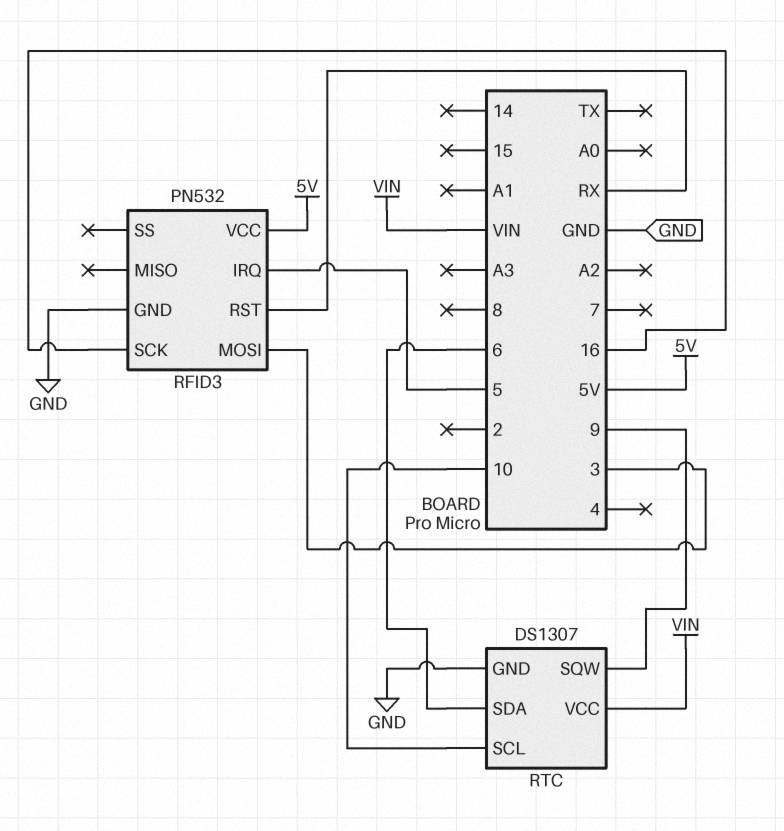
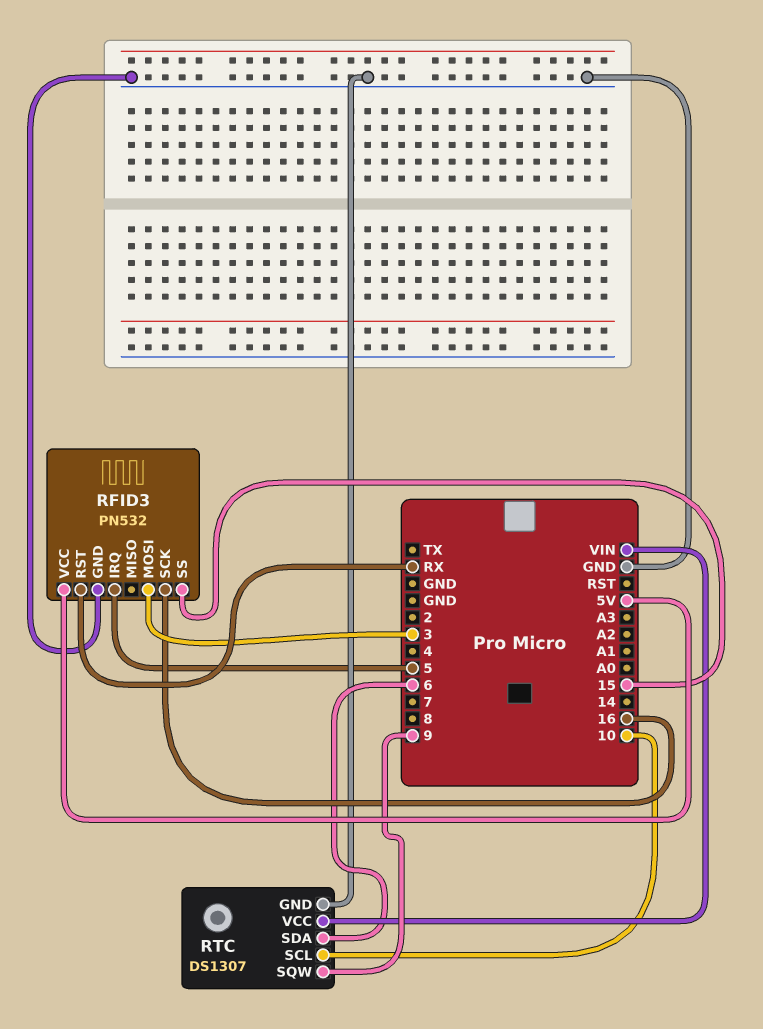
RFID3 pin SS: none -> 15

